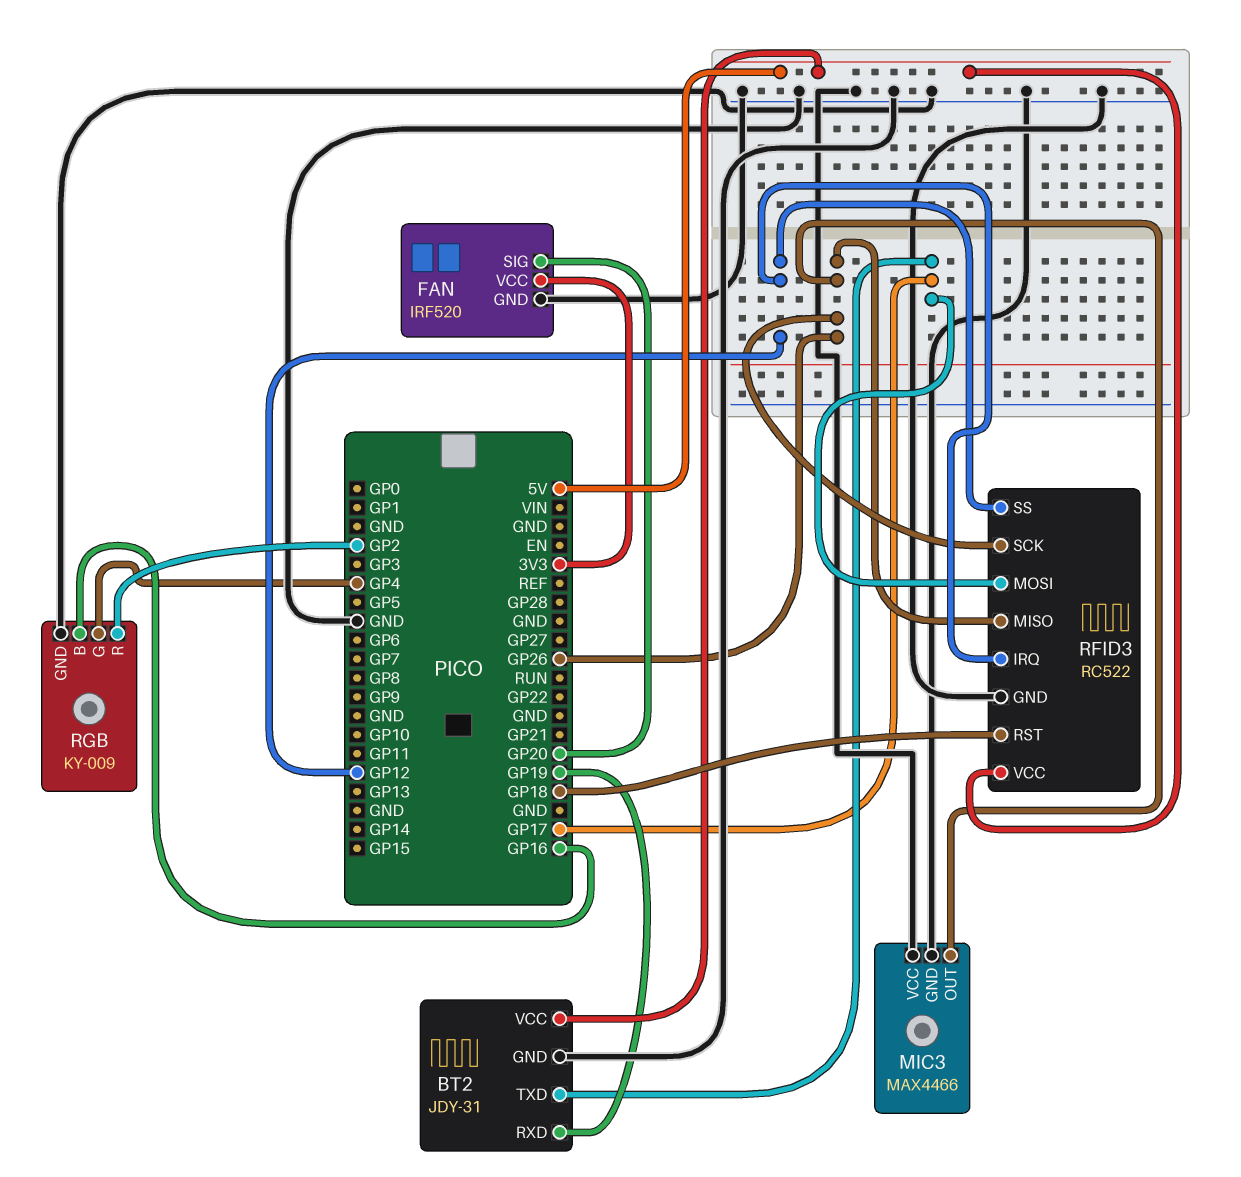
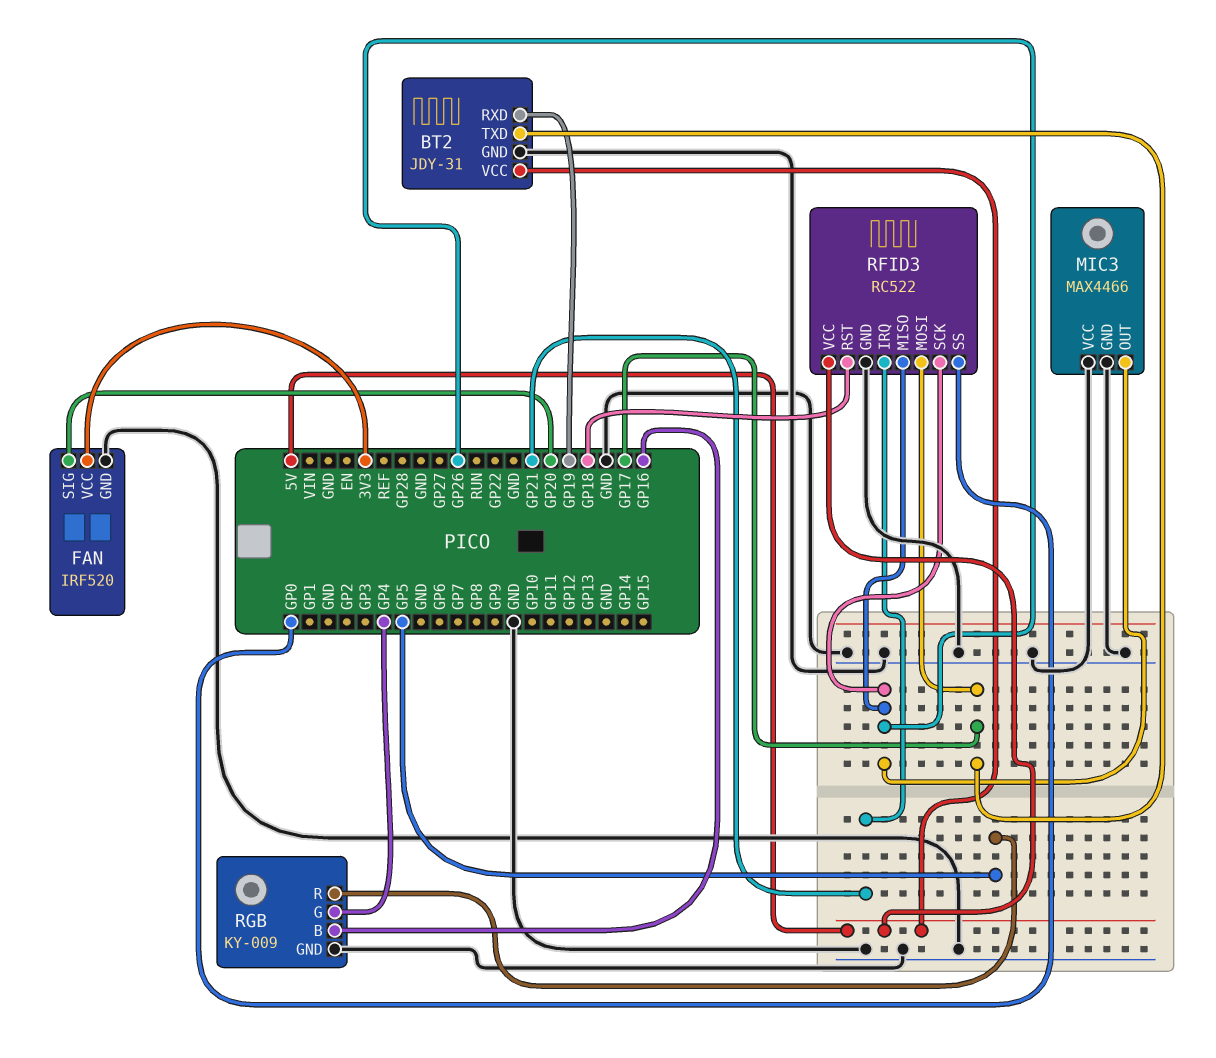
RFID3 pin IRQ: GP12 -> GP21
RFID3 pin SS: GP12 -> GP0
RGB pin R: GP2 -> GP5

